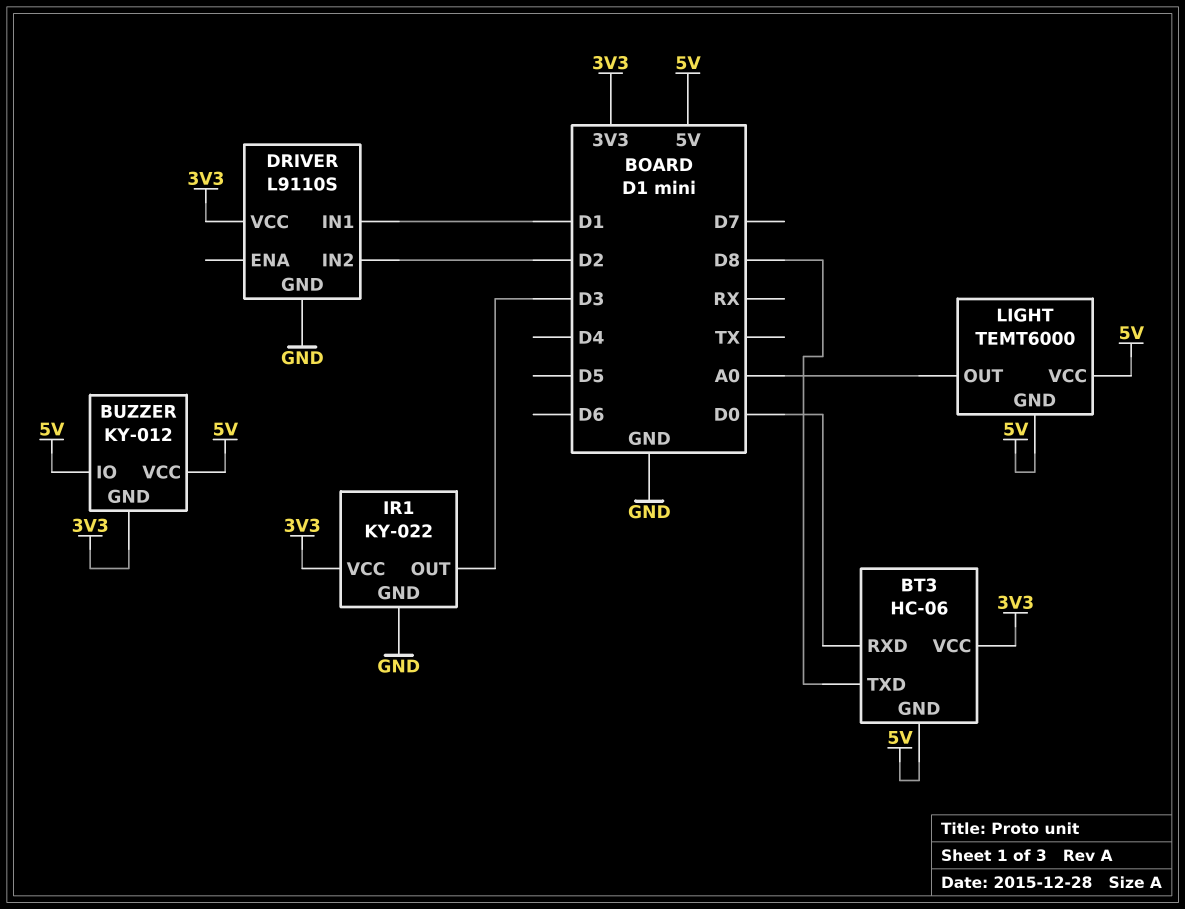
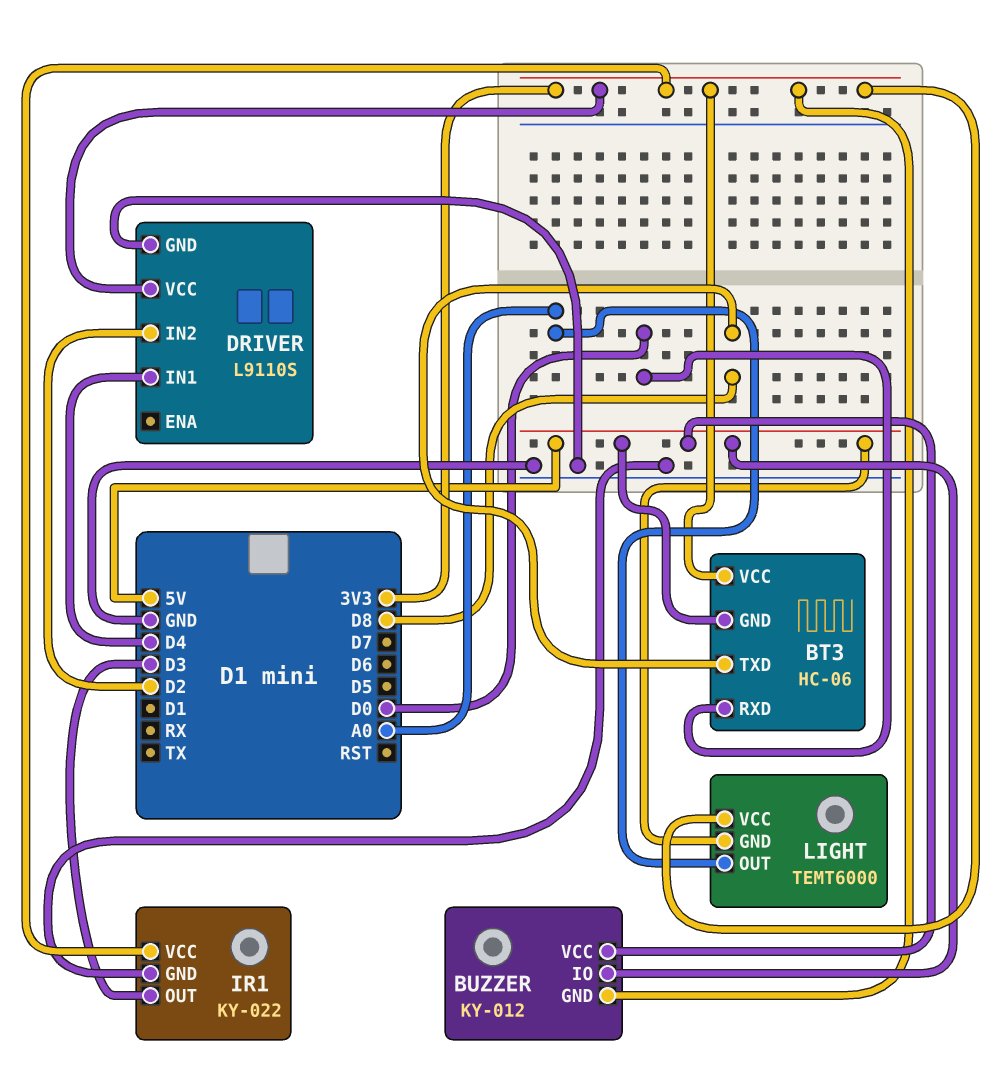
DRIVER pin IN1: D1 -> D4
LIGHT pin VCC: 5V -> 3V3

